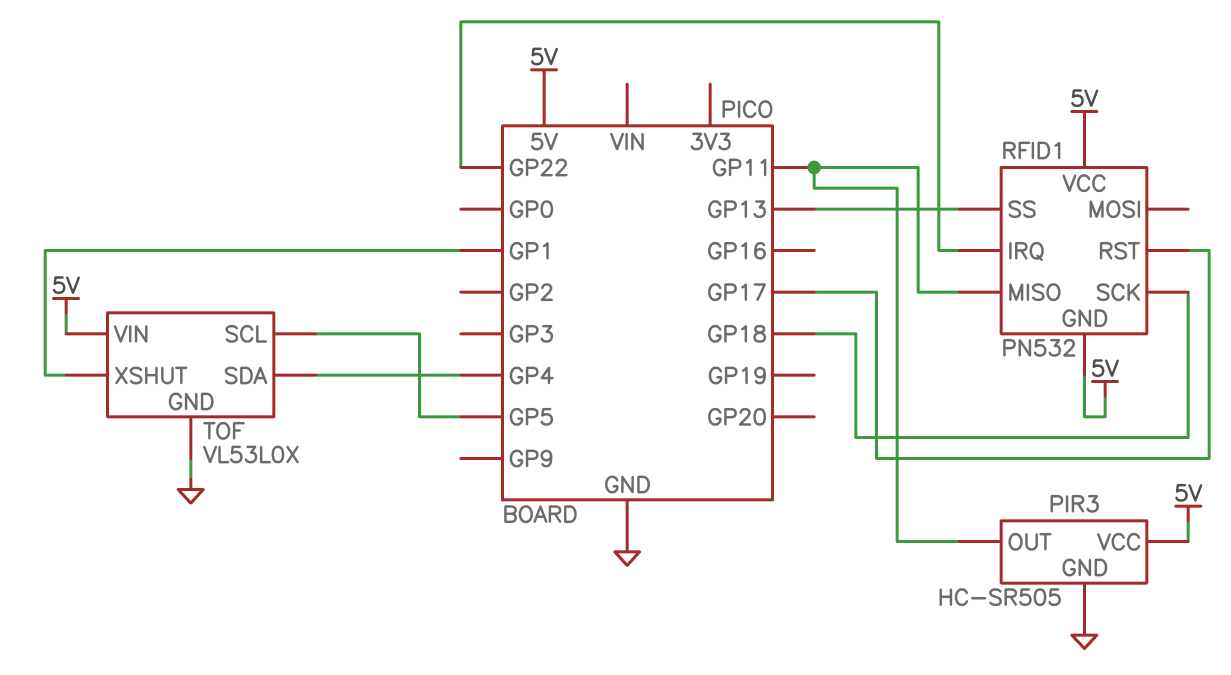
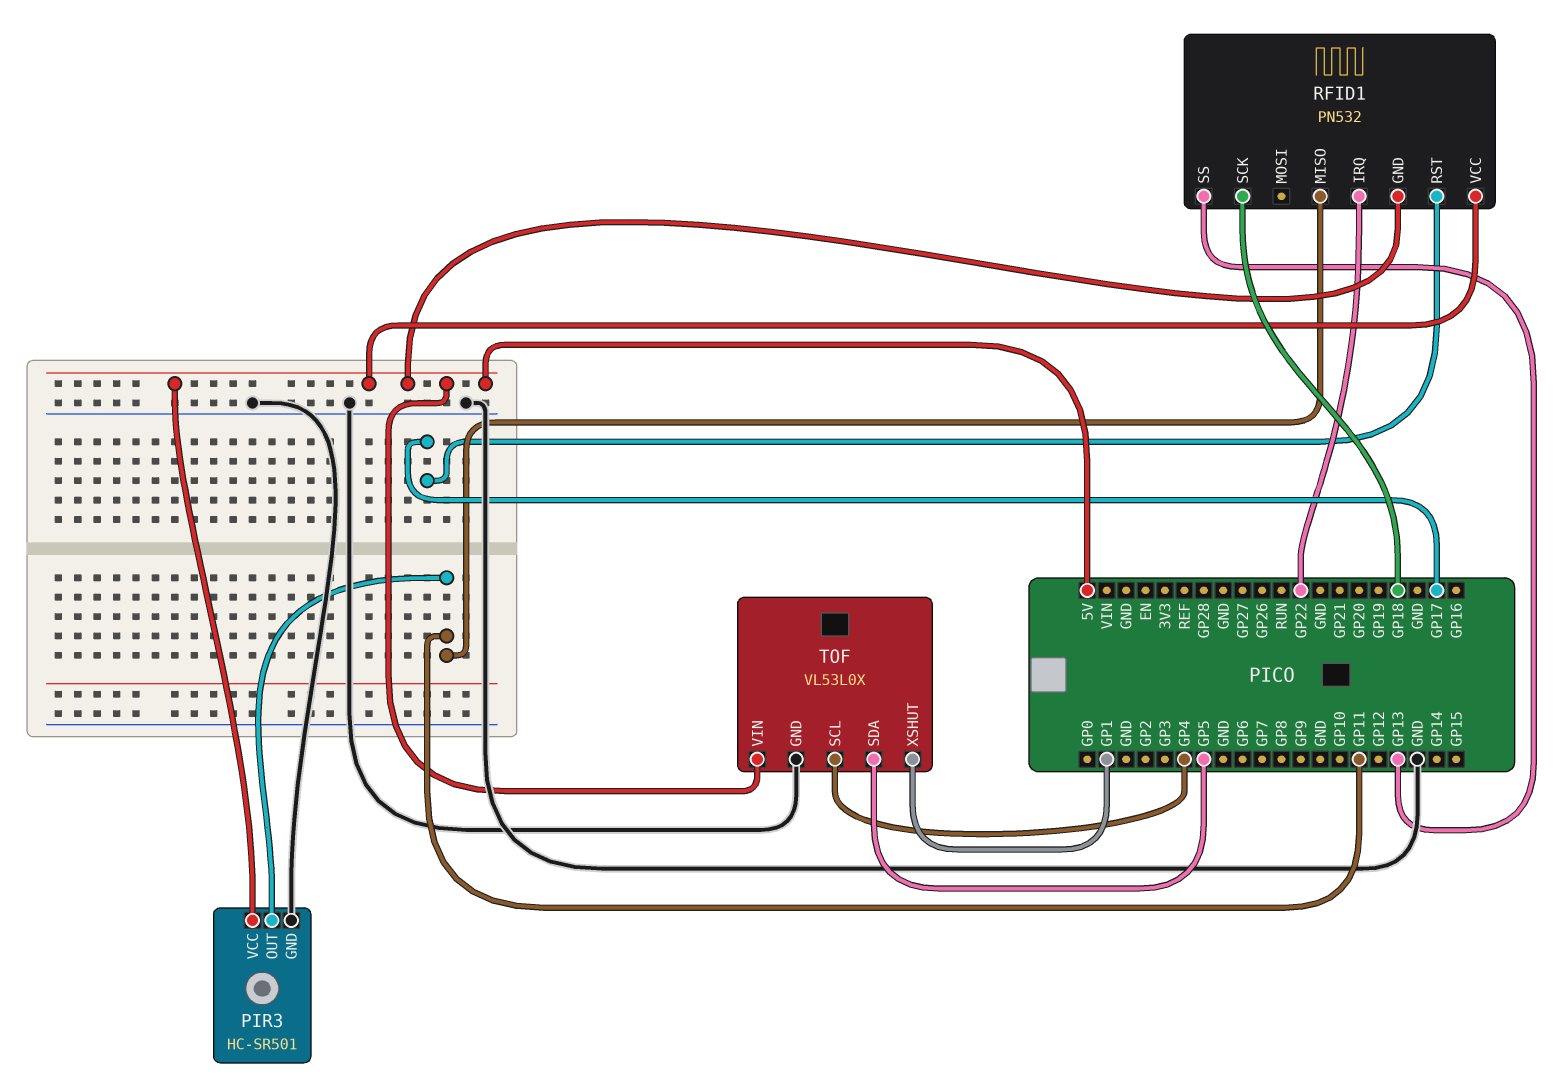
PIR3: HC-SR505 -> HC-SR501
TOF pin SCL: GP5 -> GP4
TOF pin SDA: GP4 -> GP5

